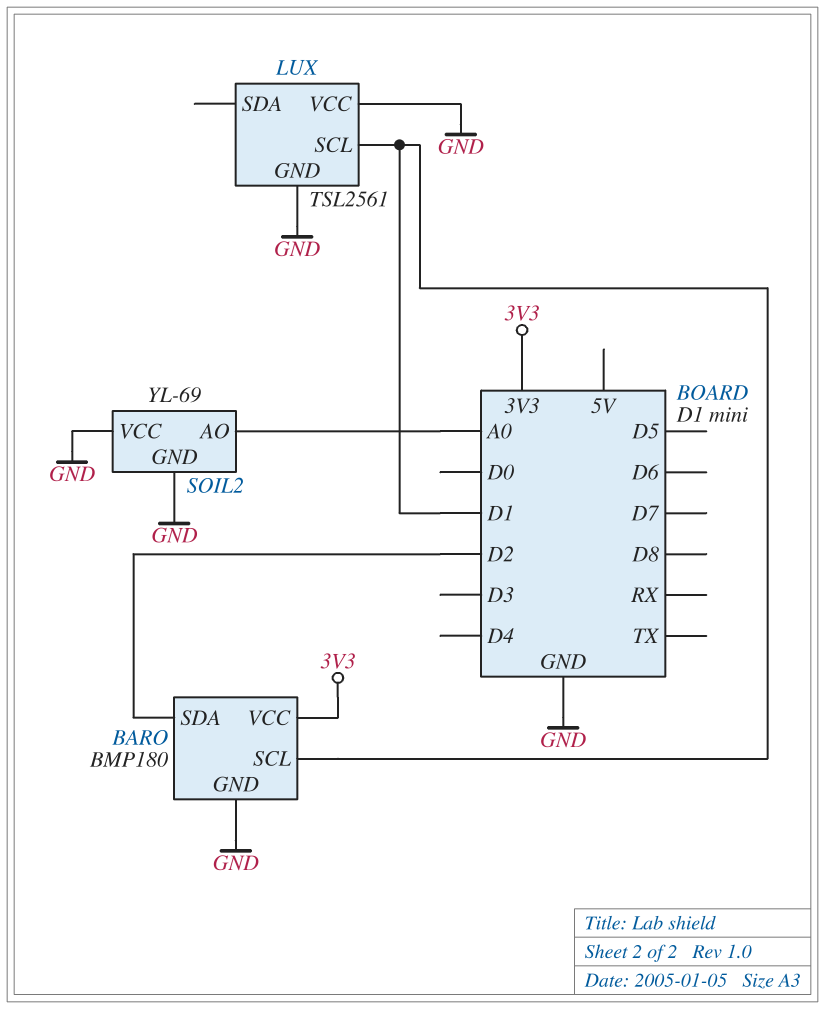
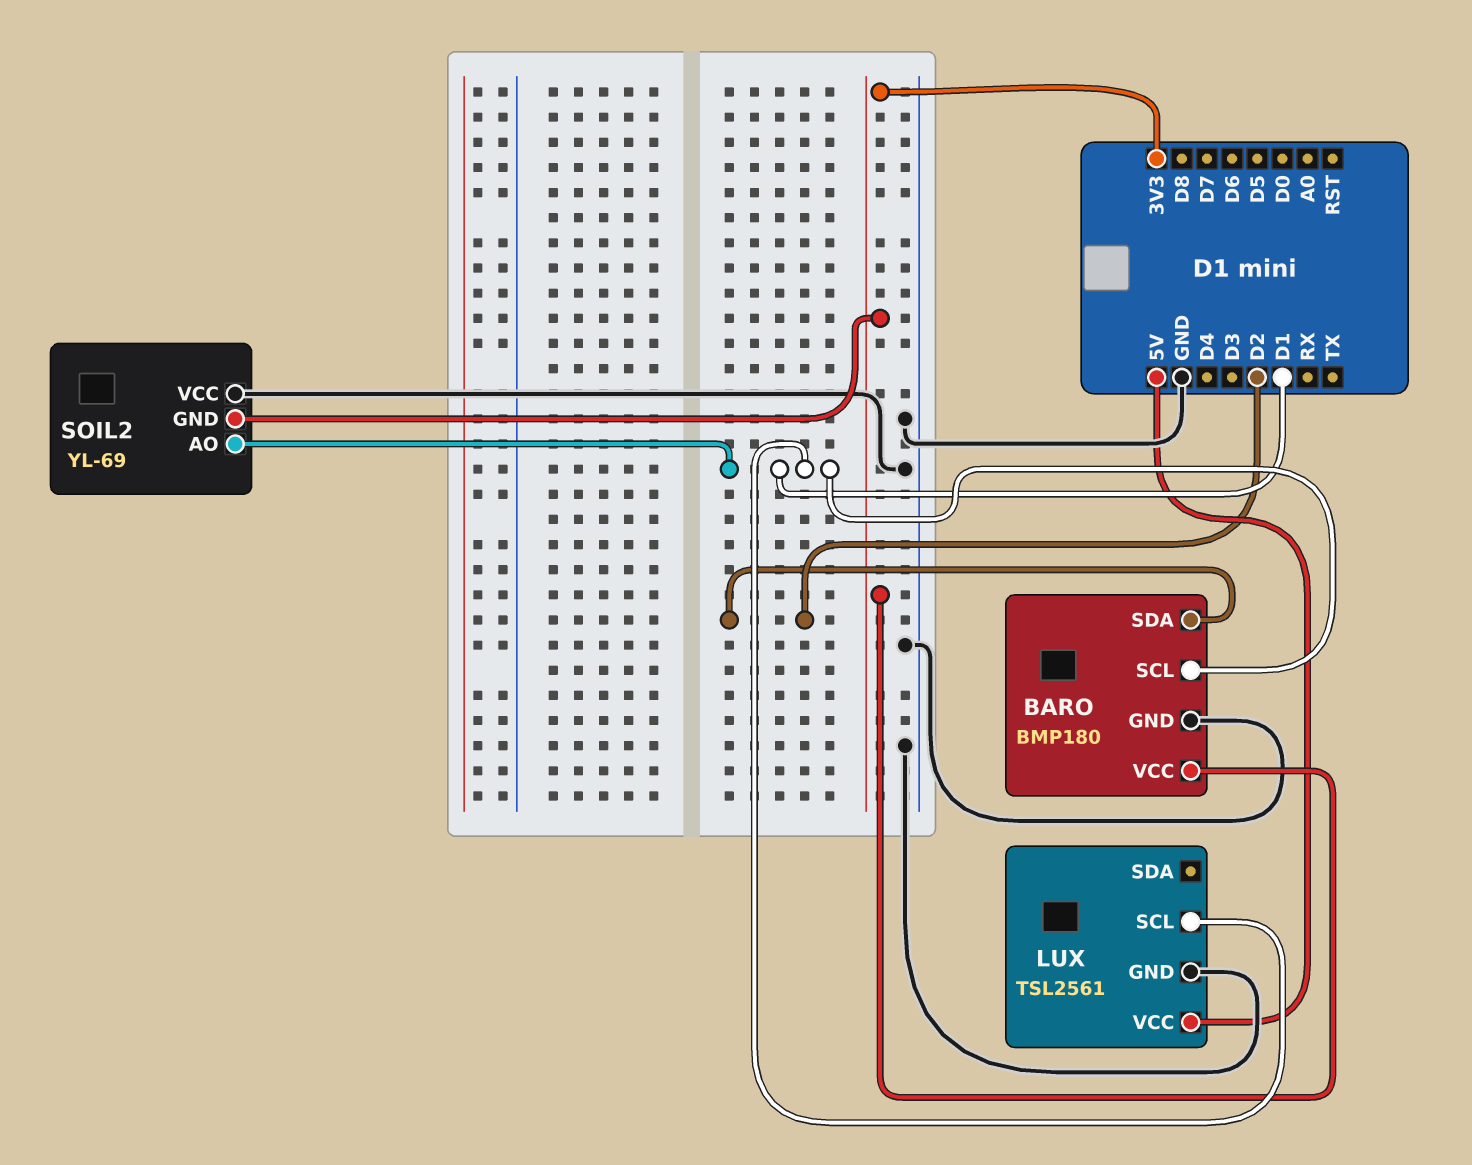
LUX pin VCC: GND -> 5V
SOIL2 pin AO: A0 -> D1
SOIL2 pin GND: GND -> 3V3

